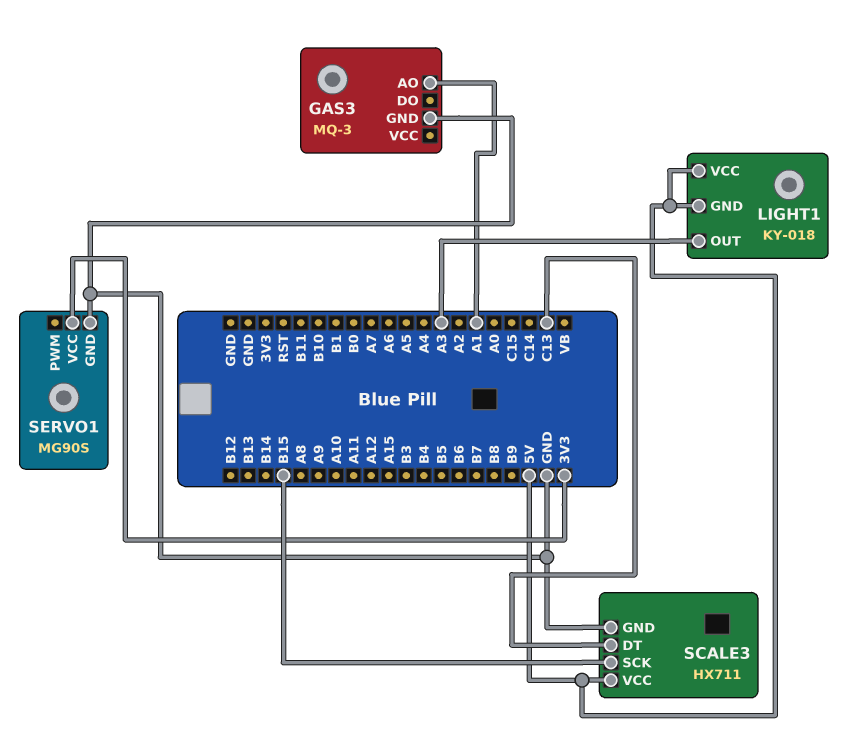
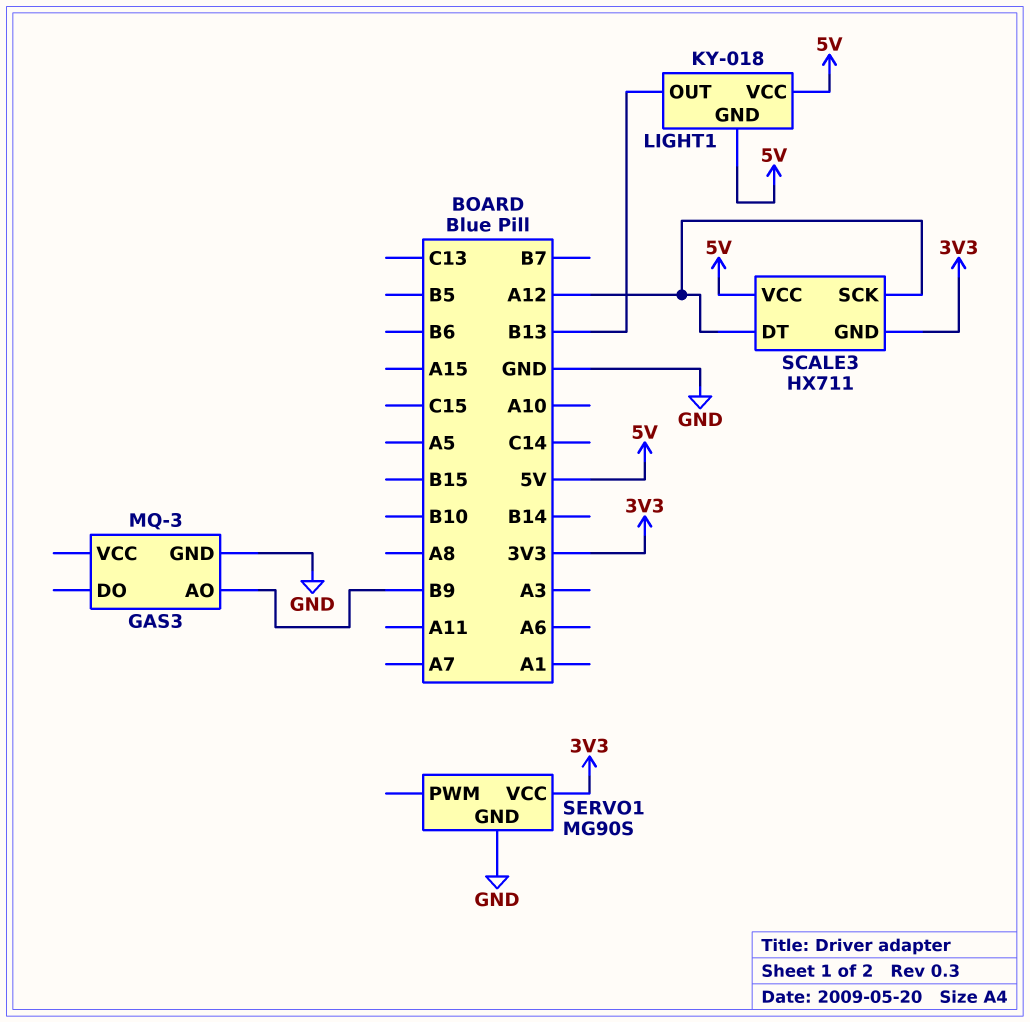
GAS3 pin AO: A1 -> B9
LIGHT1 pin OUT: A3 -> B13
SCALE3 pin DT: C13 -> A12
SCALE3 pin GND: GND -> 3V3
SCALE3 pin SCK: B15 -> A12

